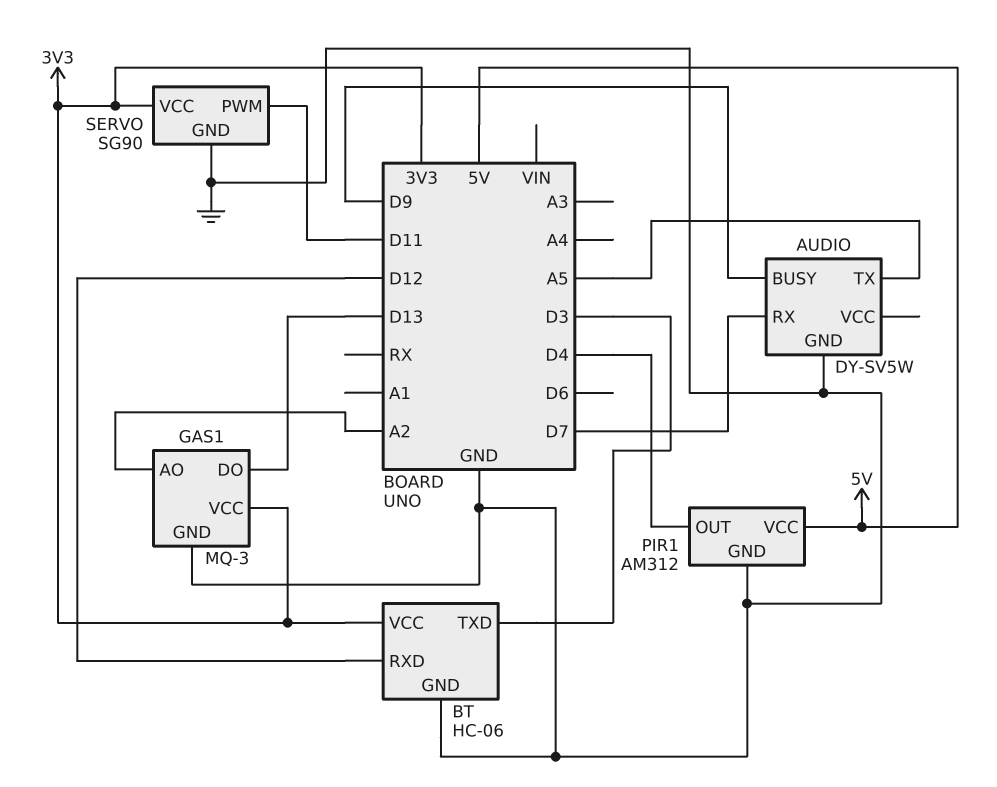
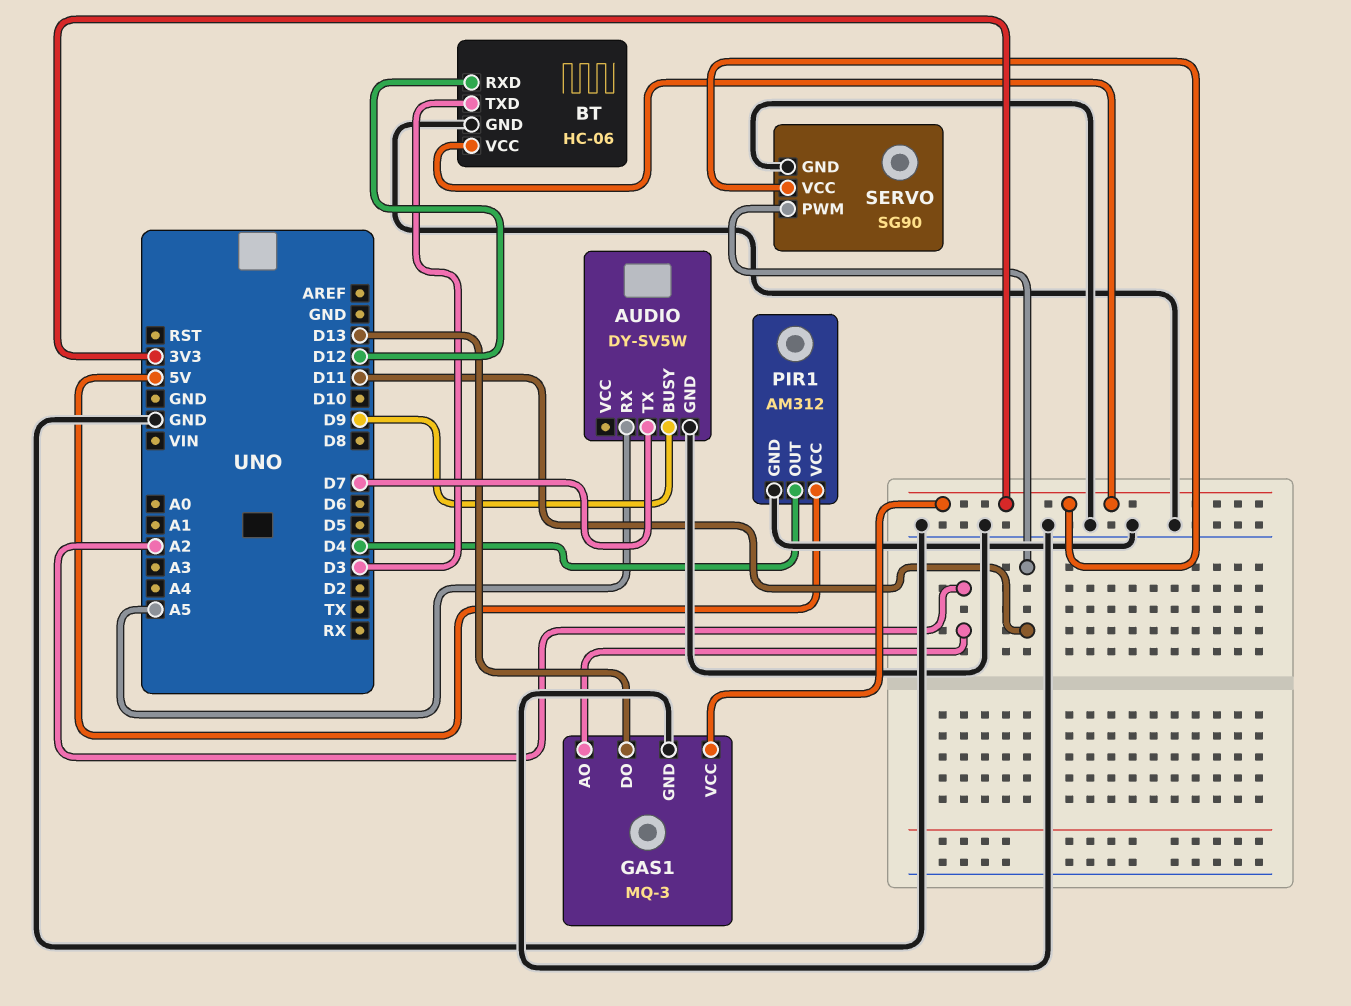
AUDIO pin RX: D7 -> A5
AUDIO pin TX: A5 -> D7

